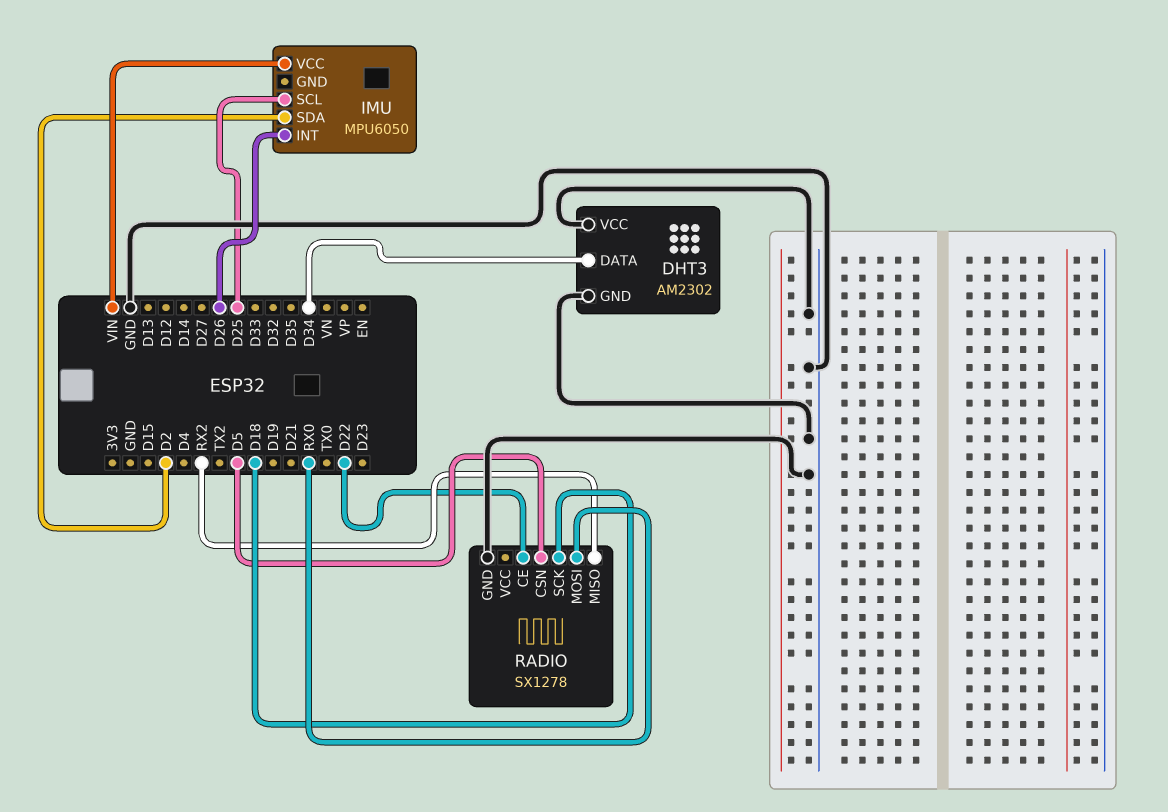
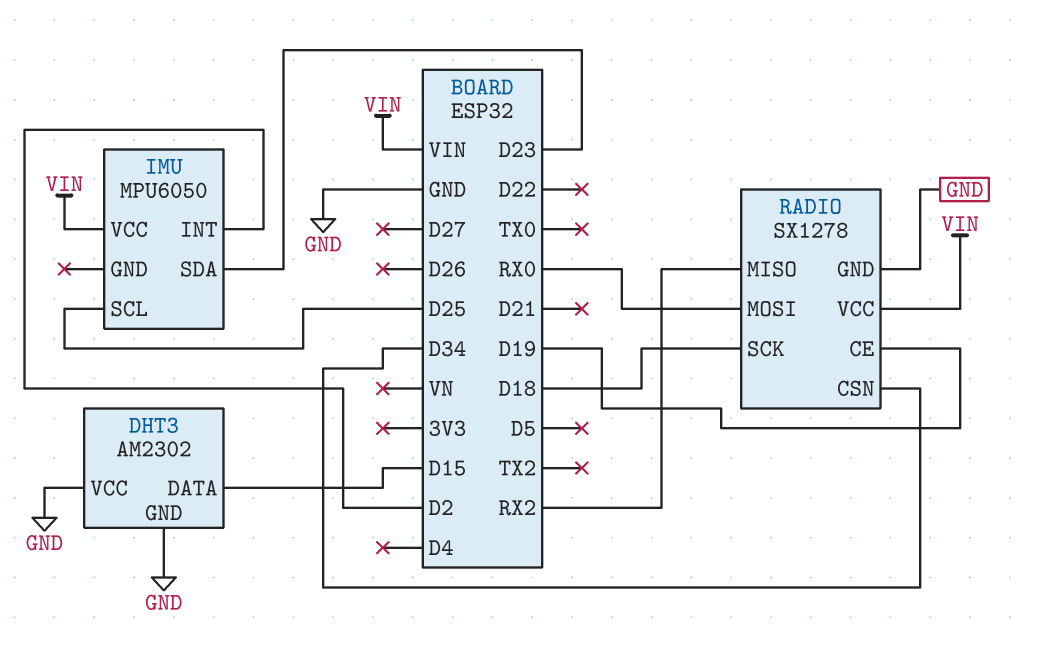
DHT3 pin DATA: D34 -> D15
IMU pin INT: D26 -> D2
IMU pin SDA: D2 -> D23
RADIO pin CE: D22 -> D19
RADIO pin CSN: D5 -> D34
RADIO pin VCC: none -> VIN

